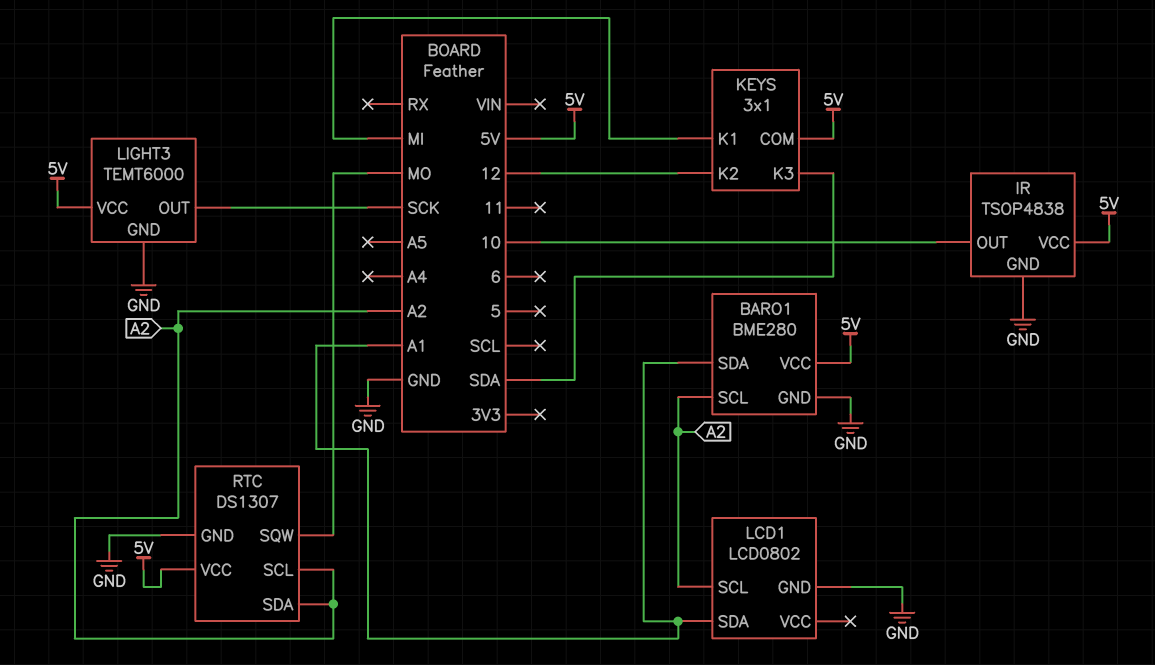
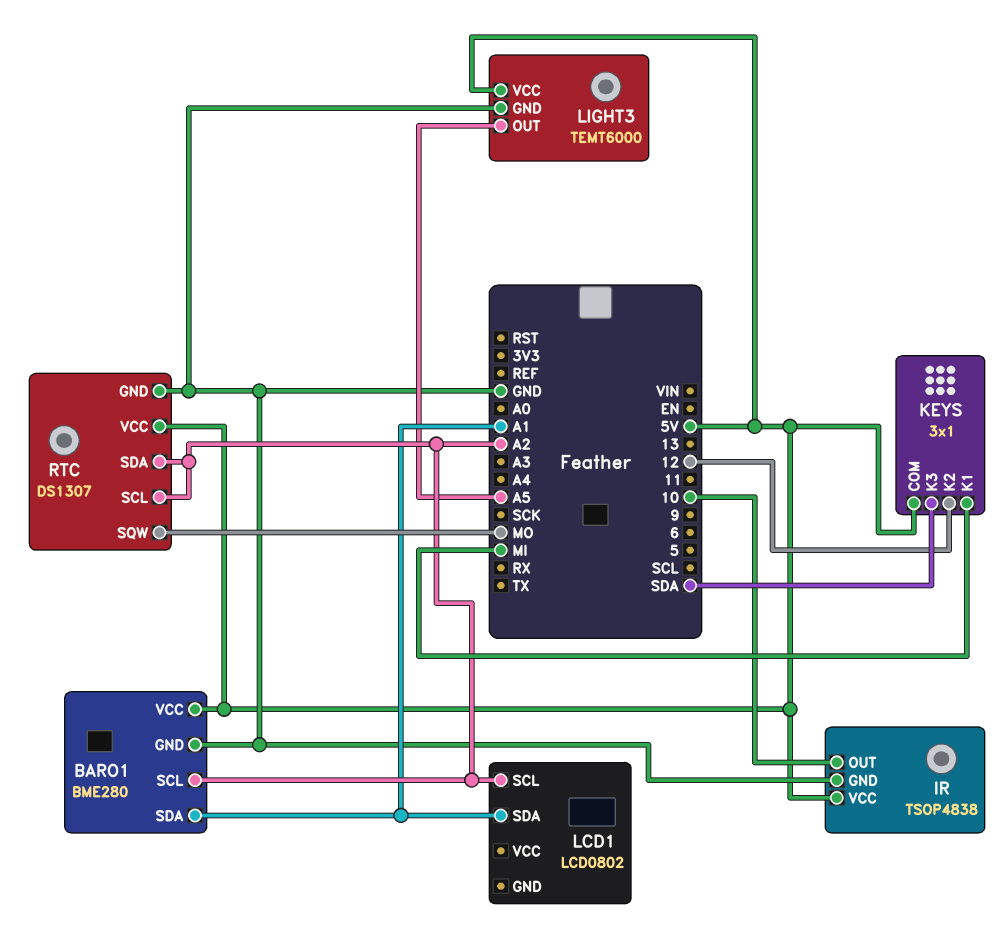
LCD1 pin GND: GND -> none
LIGHT3 pin OUT: SCK -> A5

